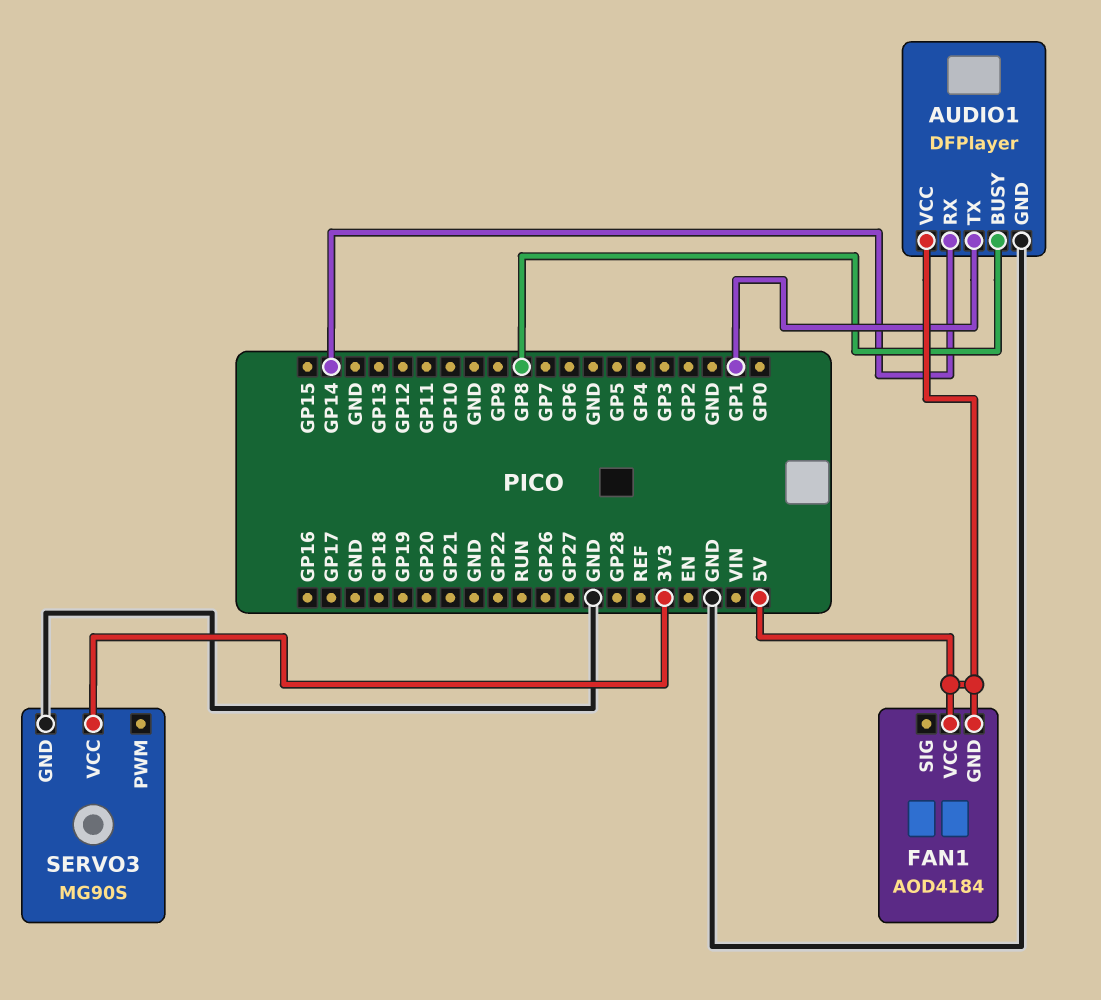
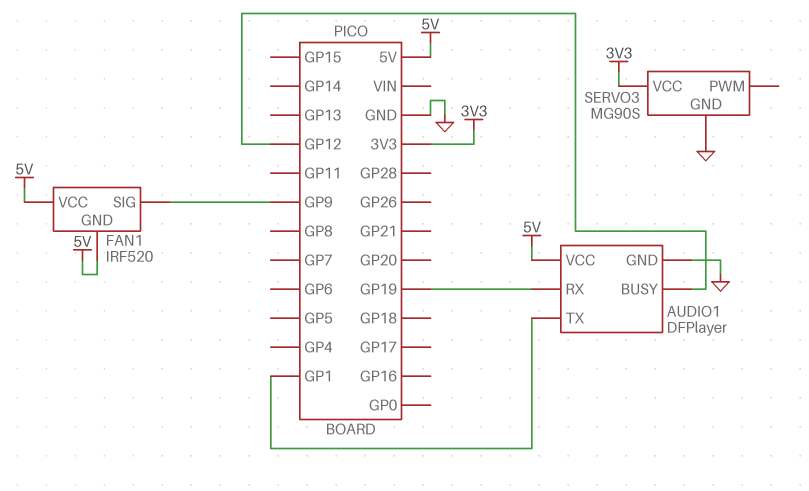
AUDIO1 pin BUSY: GP8 -> GP12
AUDIO1 pin RX: GP14 -> GP19
FAN1: AOD4184 -> IRF520
FAN1 pin SIG: none -> GP9

